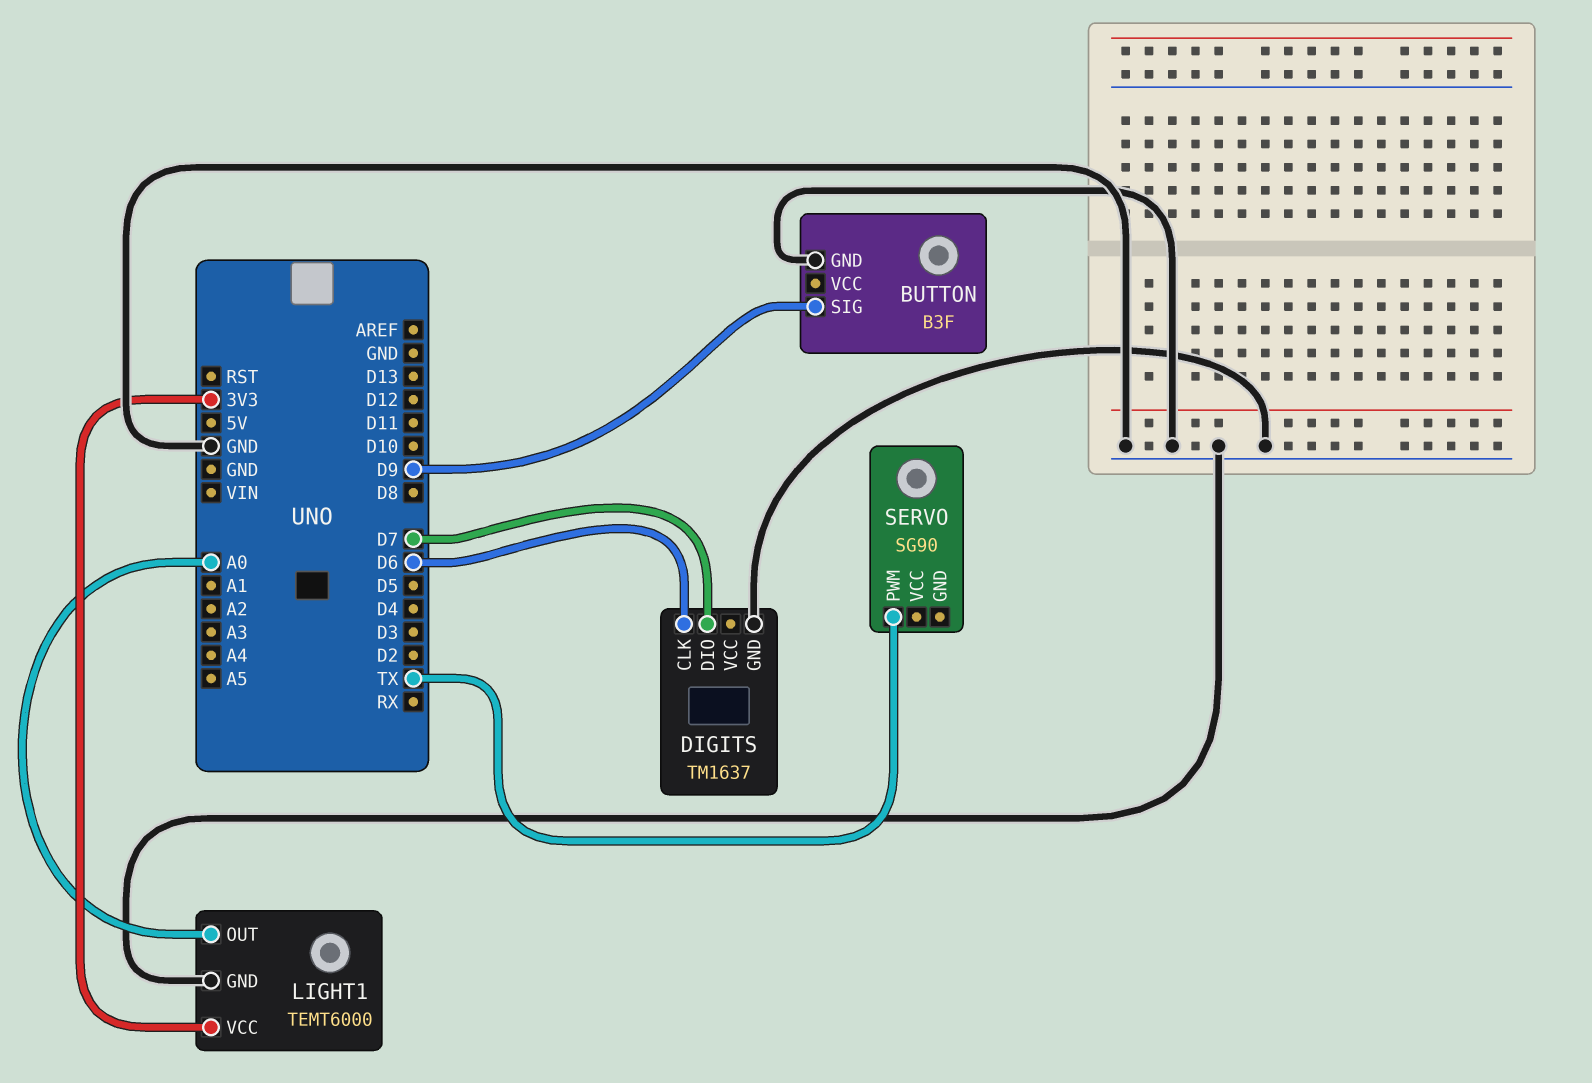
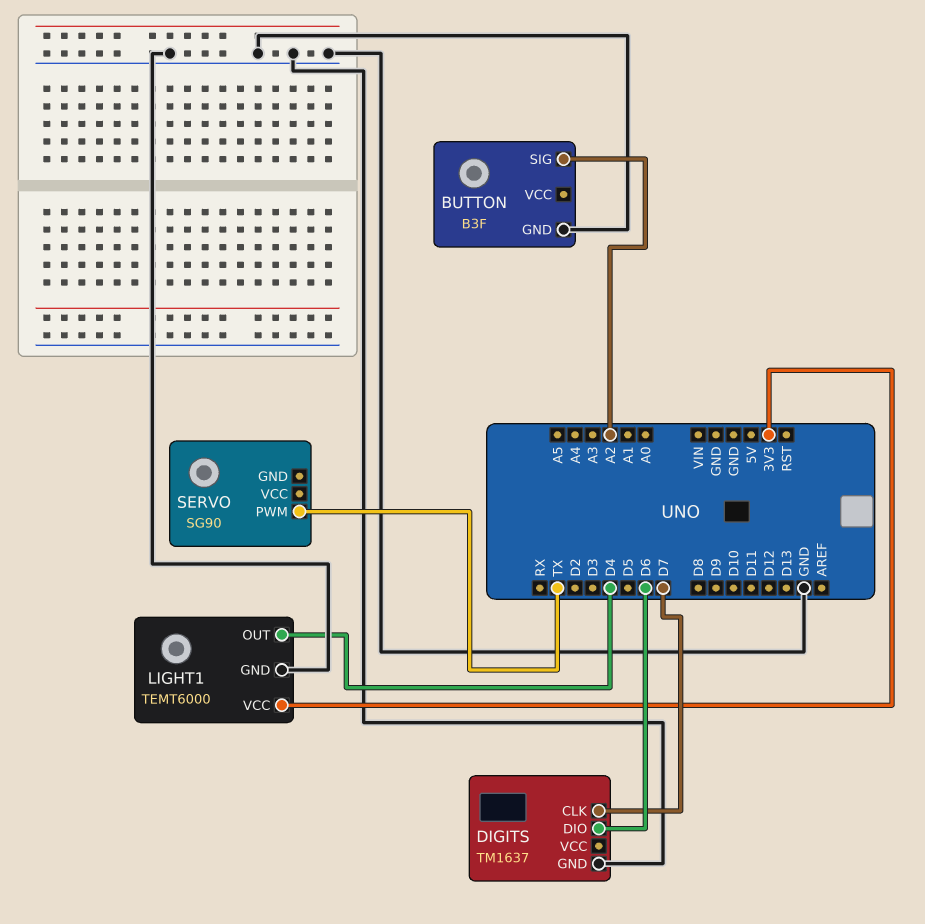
BUTTON pin SIG: D9 -> A2
DIGITS pin CLK: D6 -> D7
DIGITS pin DIO: D7 -> D6
LIGHT1 pin OUT: A0 -> D4

